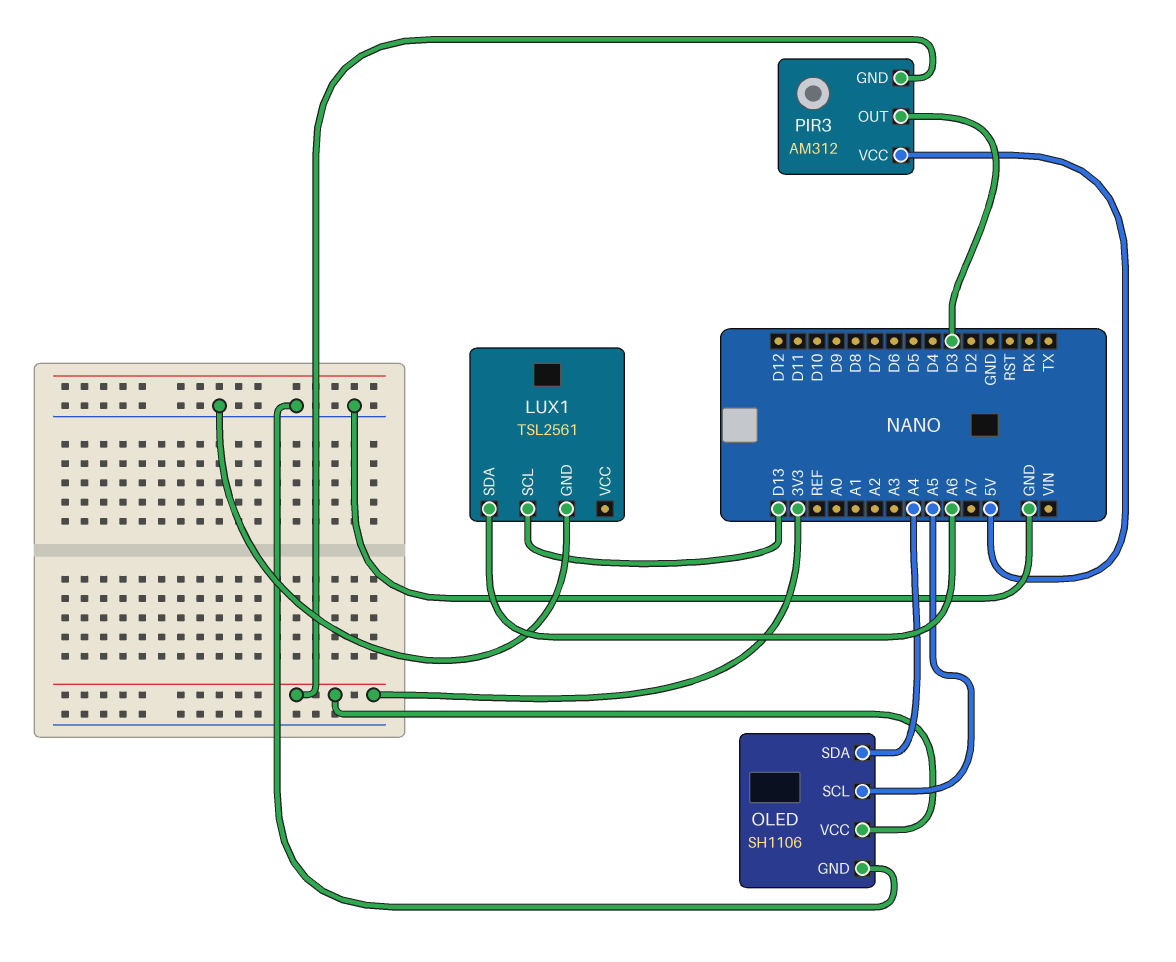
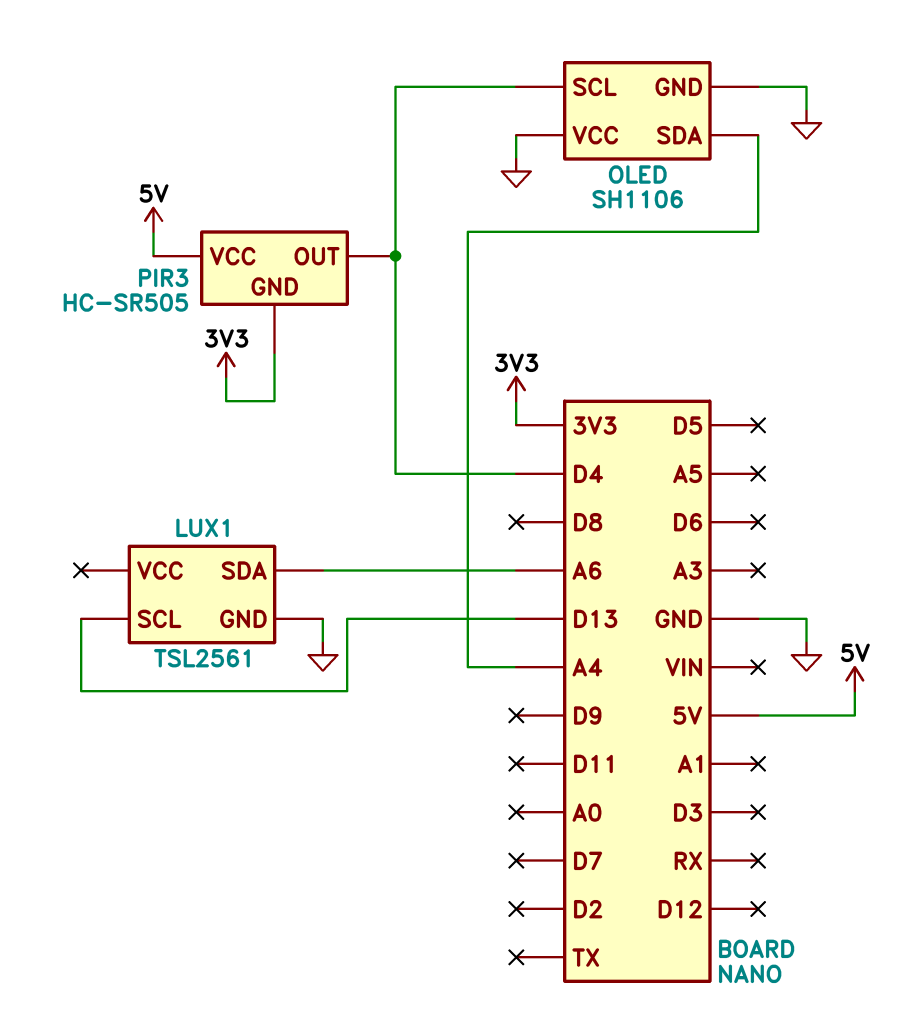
OLED pin SCL: A5 -> D4
OLED pin VCC: 3V3 -> GND
PIR3: AM312 -> HC-SR505
PIR3 pin OUT: D3 -> D4

